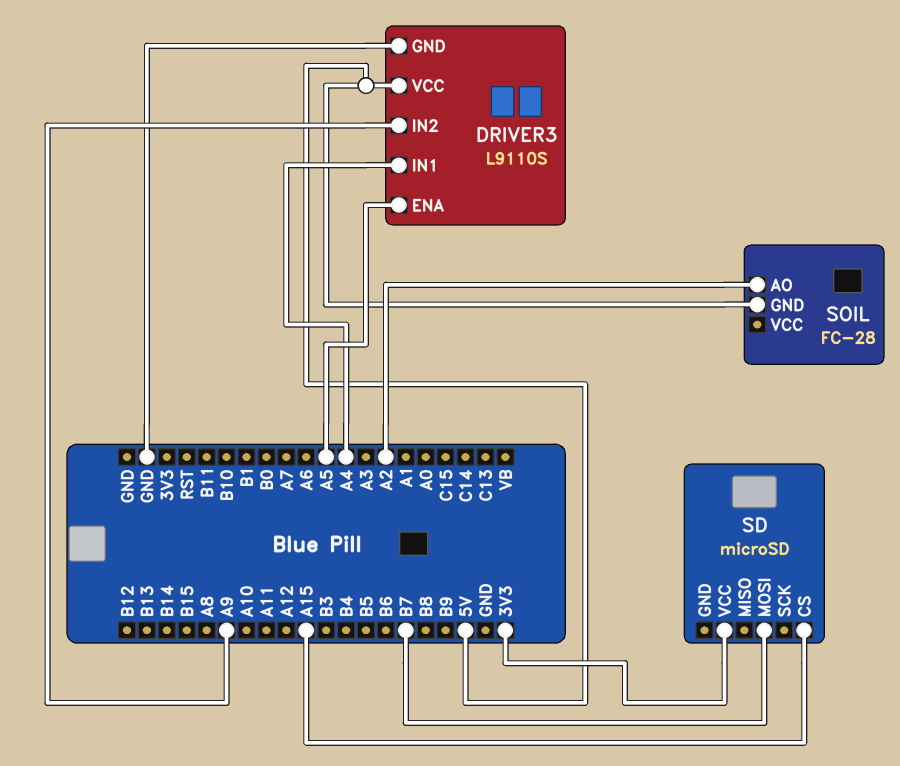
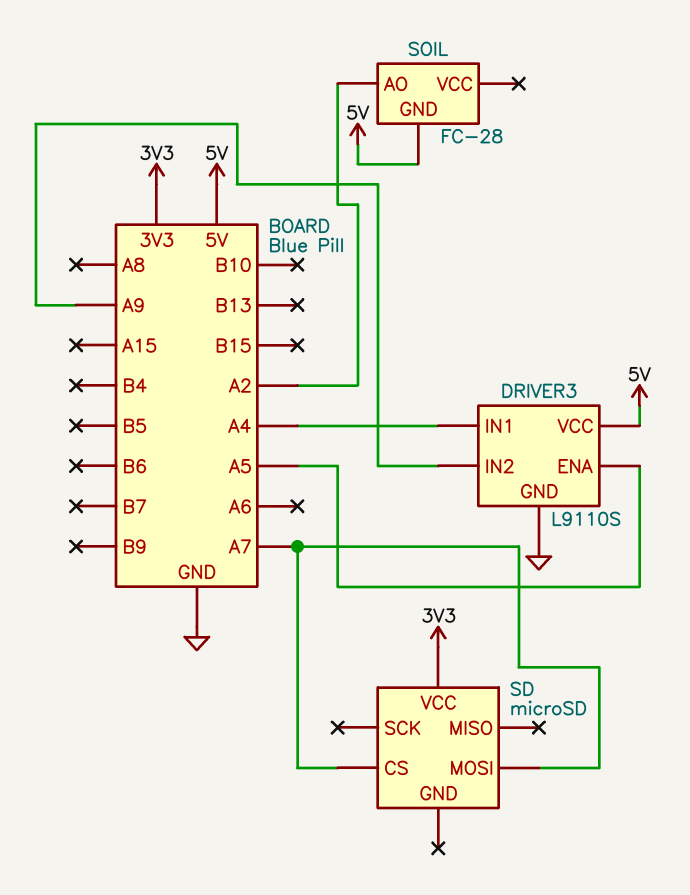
SD pin CS: A15 -> A7
SD pin MOSI: B7 -> A7

